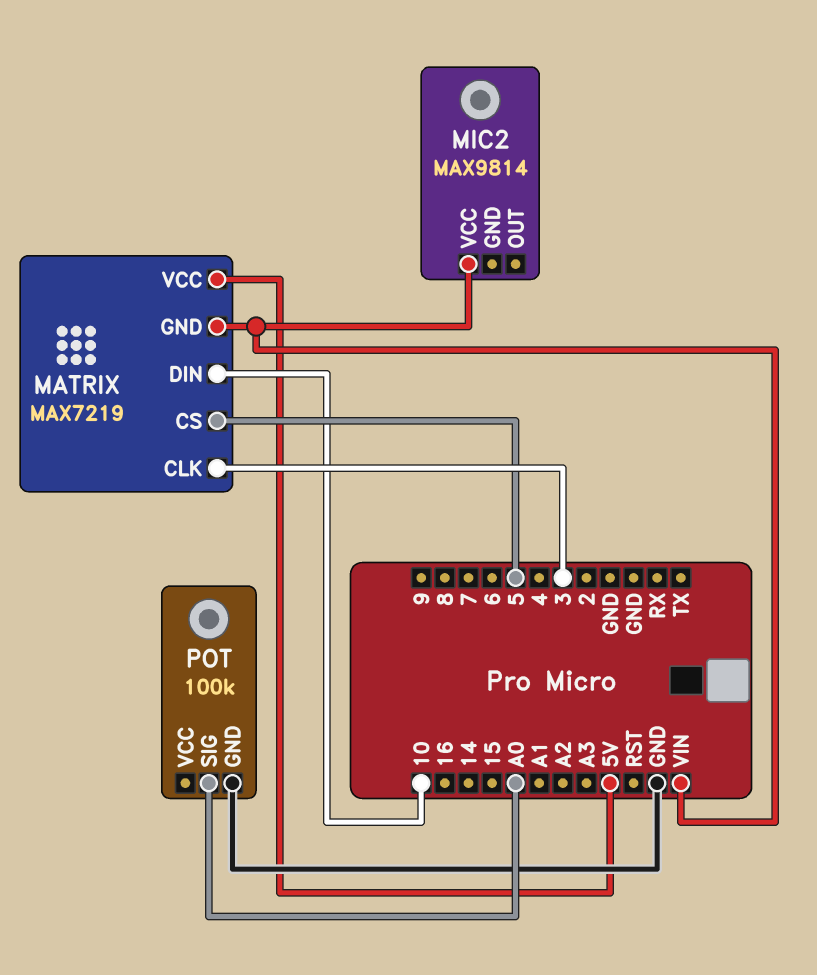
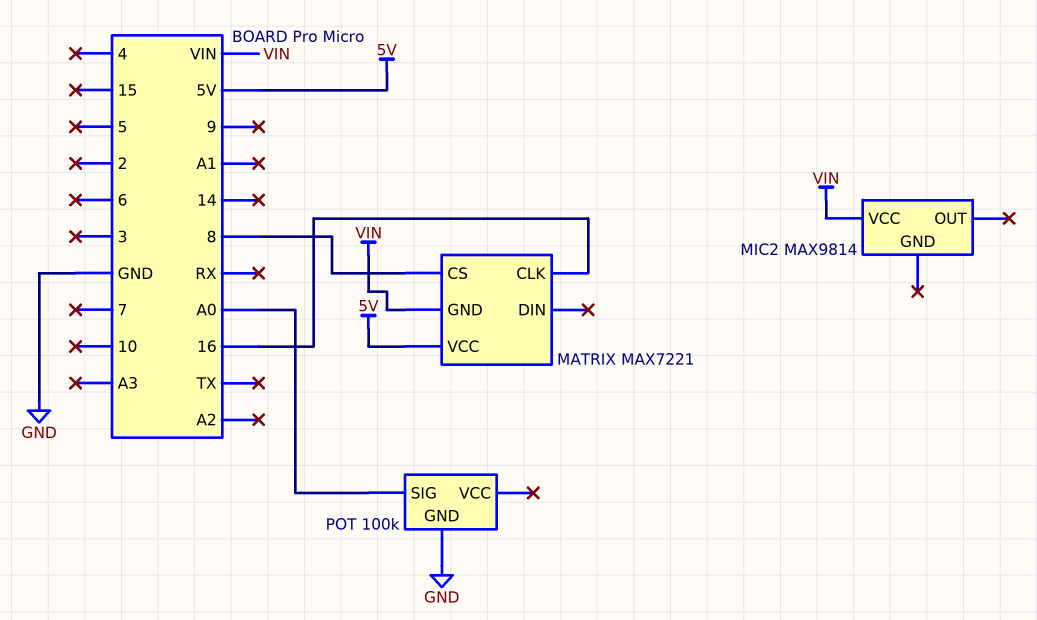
MATRIX: MAX7219 -> MAX7221
MATRIX pin CLK: 3 -> 16
MATRIX pin CS: 5 -> 8
MATRIX pin DIN: 10 -> none

